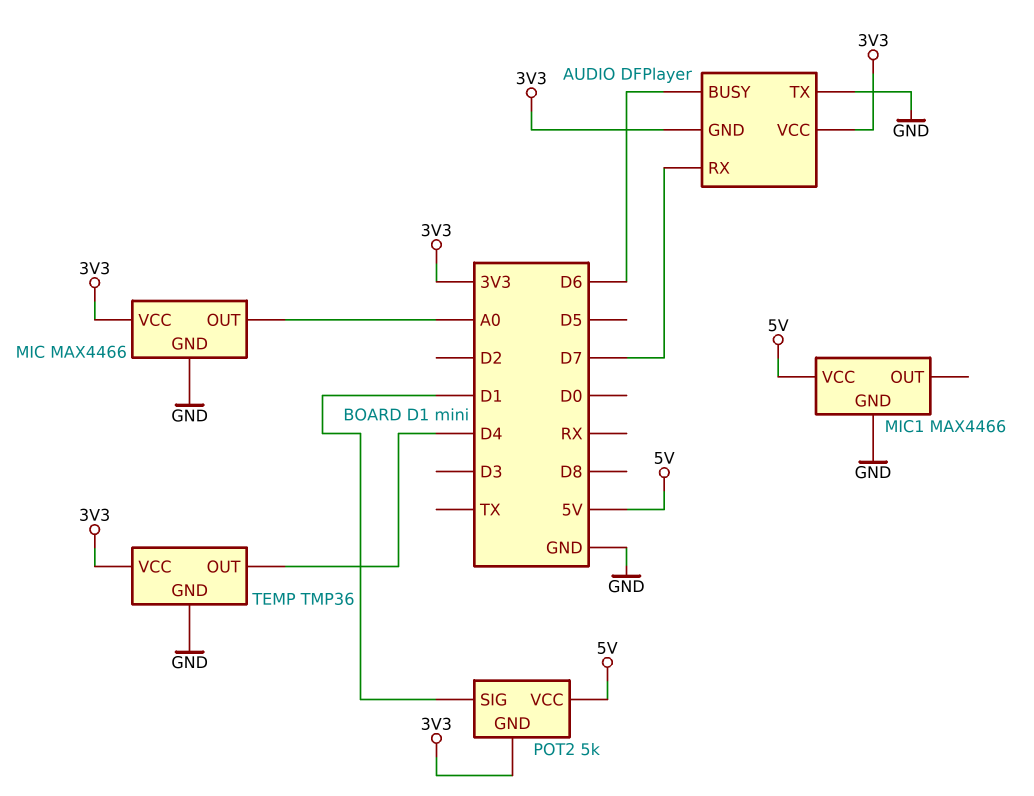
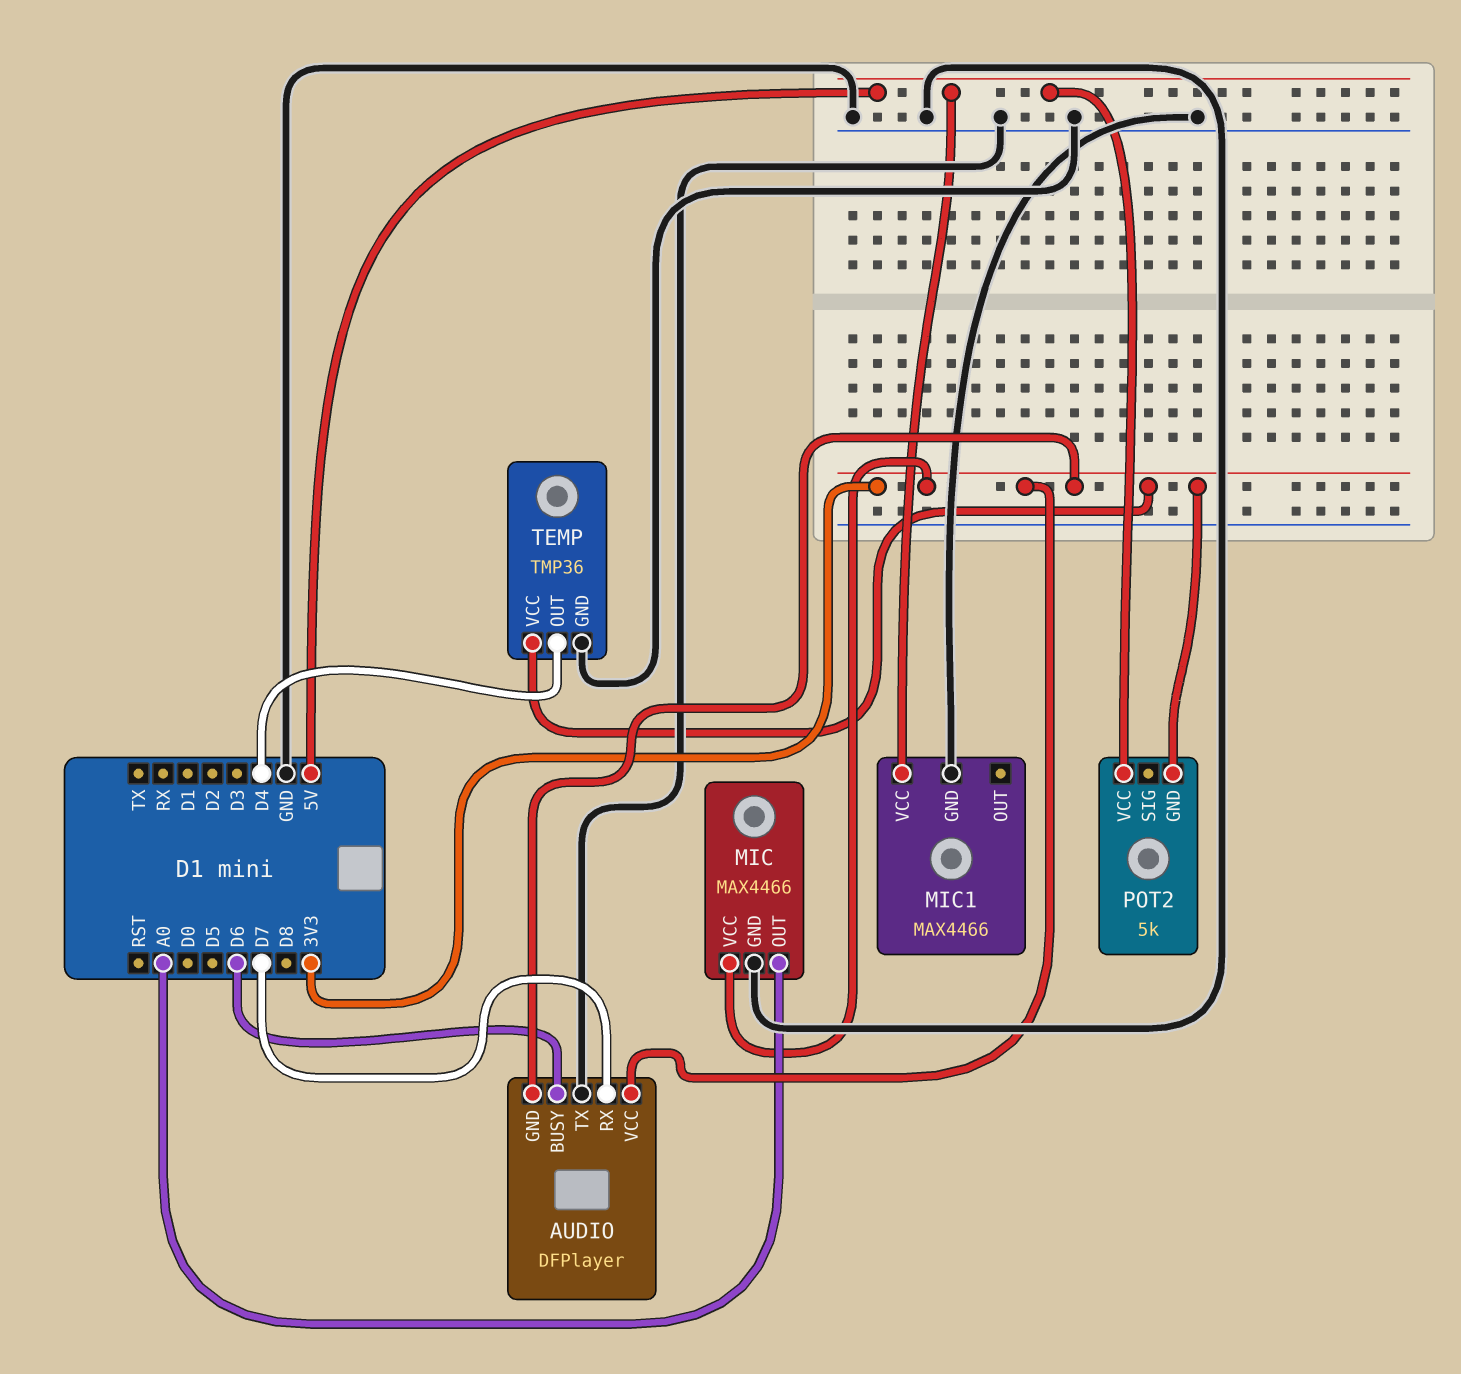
POT2 pin SIG: D1 -> none

